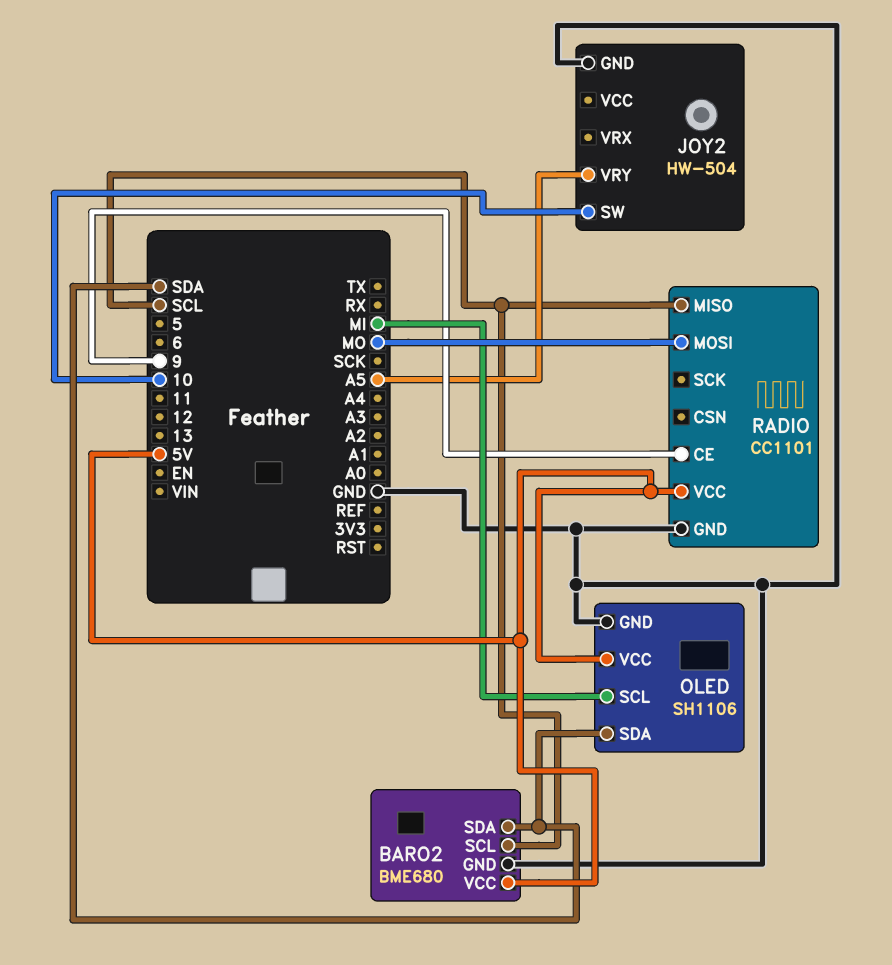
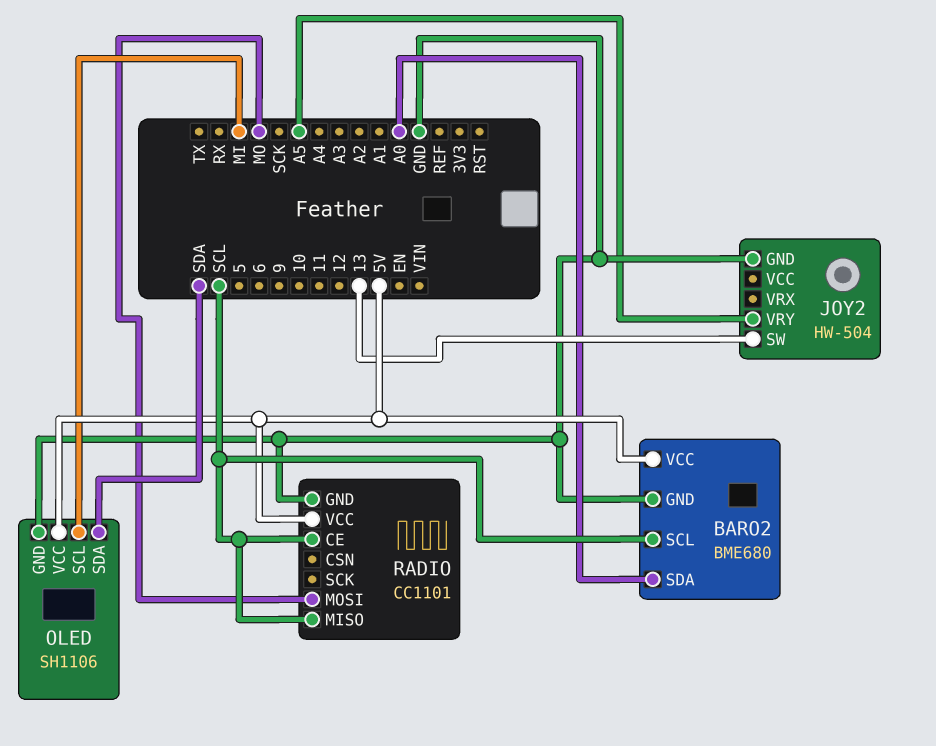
BARO2 pin SDA: SDA -> A0
JOY2 pin SW: 10 -> 13
RADIO pin CE: 9 -> SCL

